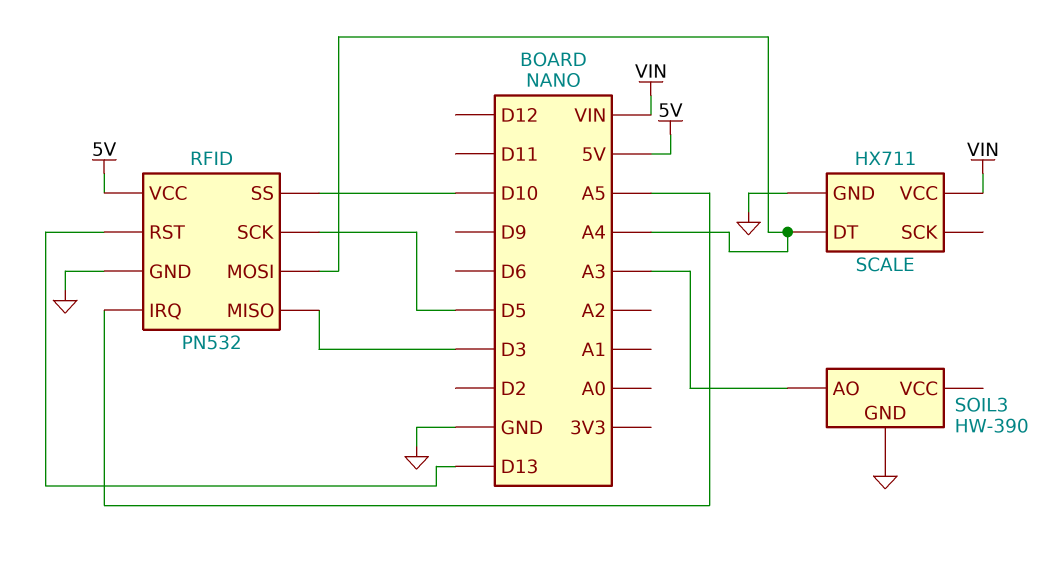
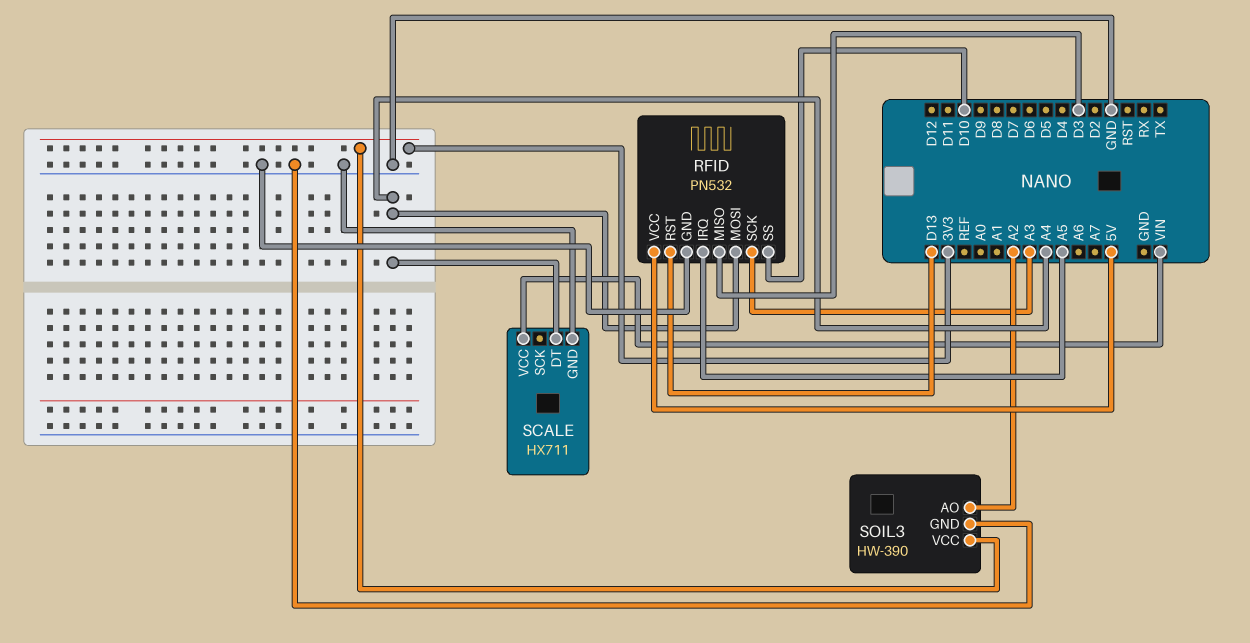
RFID pin SCK: D5 -> A3
SOIL3 pin AO: A3 -> A2
SOIL3 pin VCC: none -> 3V3

